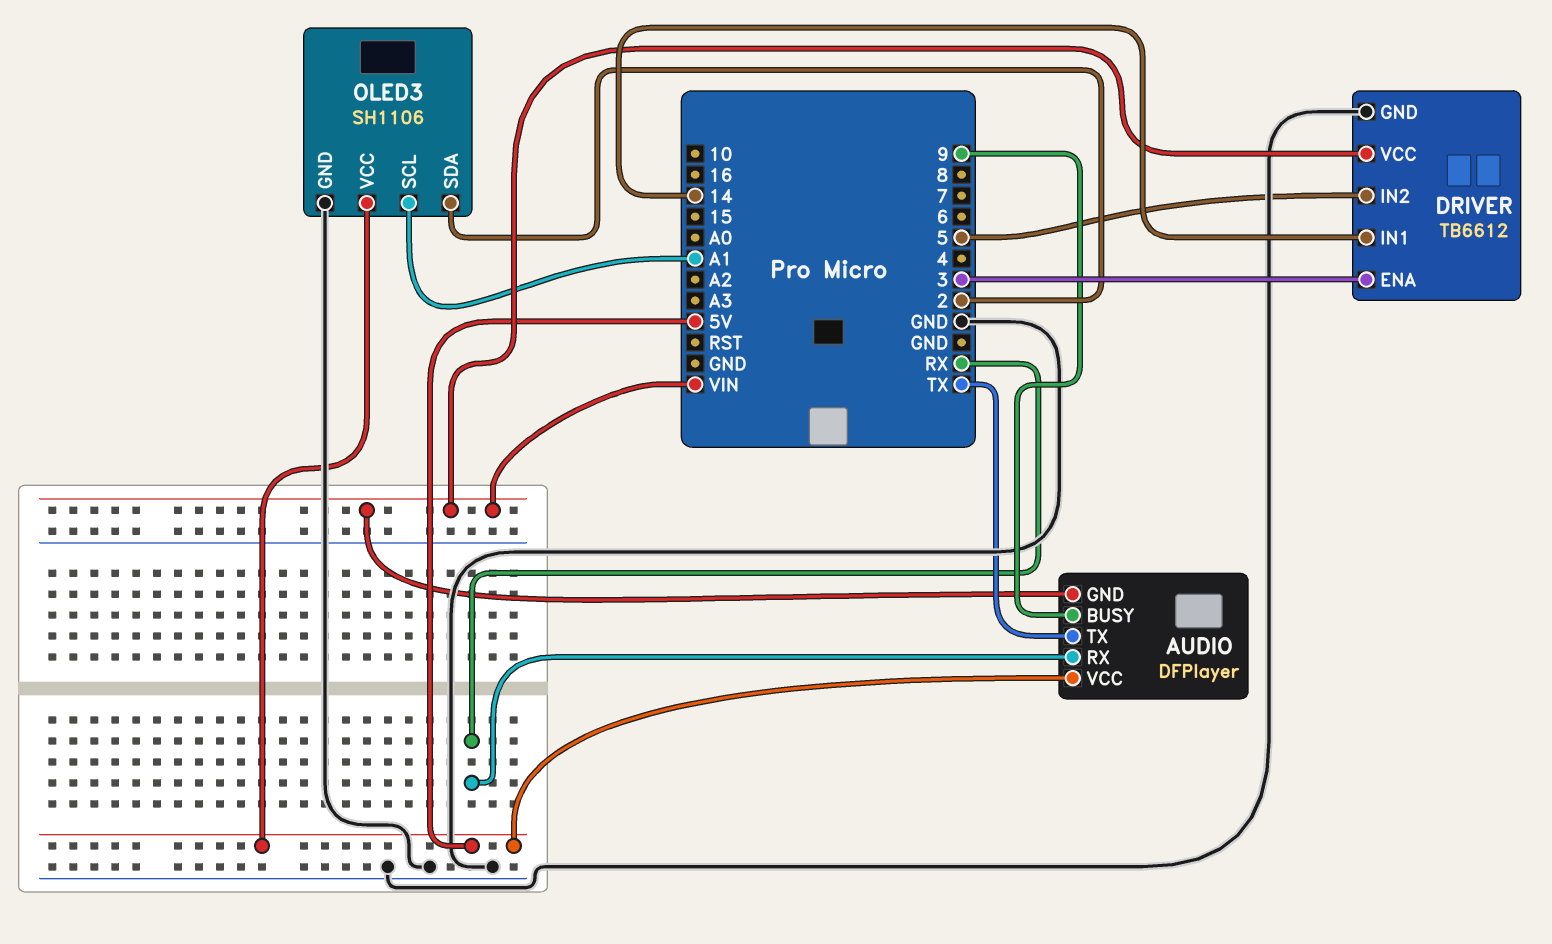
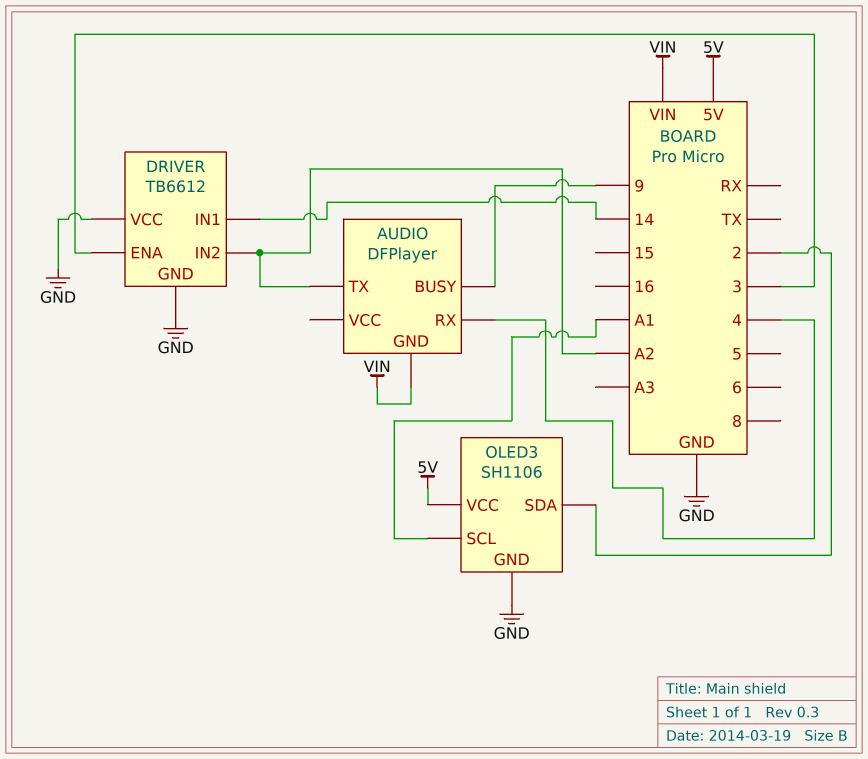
AUDIO pin RX: RX -> 4
AUDIO pin TX: TX -> A2
AUDIO pin VCC: 5V -> none
DRIVER pin IN2: 5 -> A2
DRIVER pin VCC: VIN -> GND

